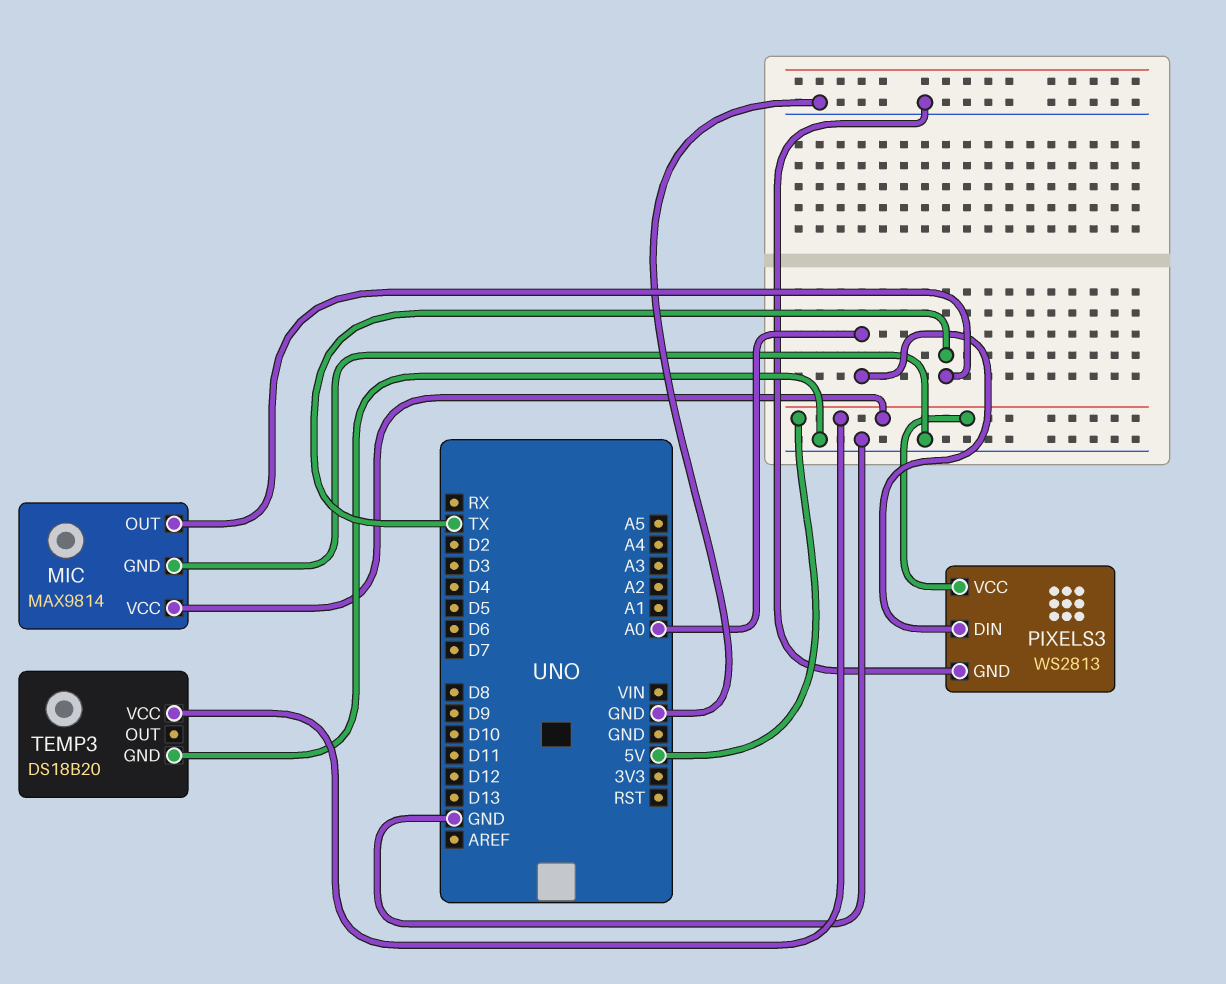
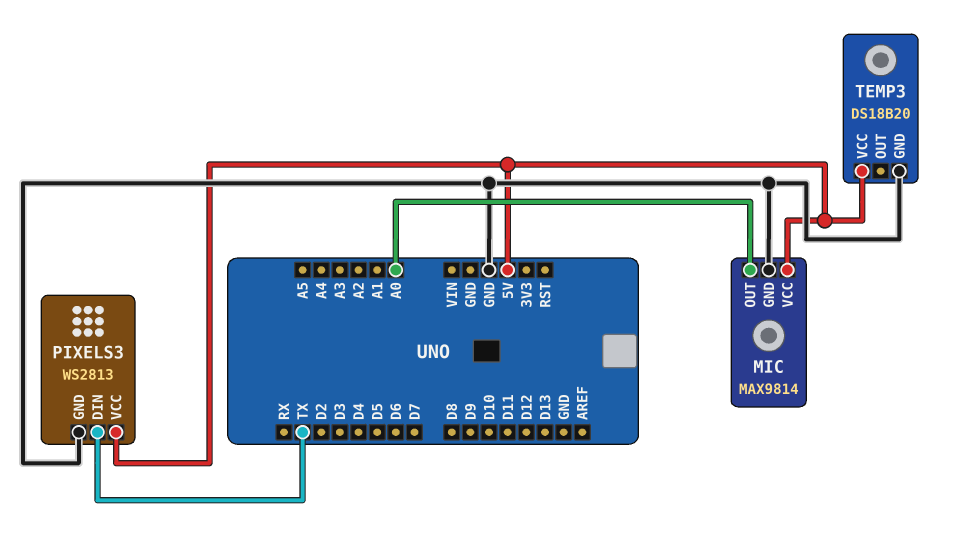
MIC pin OUT: TX -> A0
PIXELS3 pin DIN: A0 -> TX

